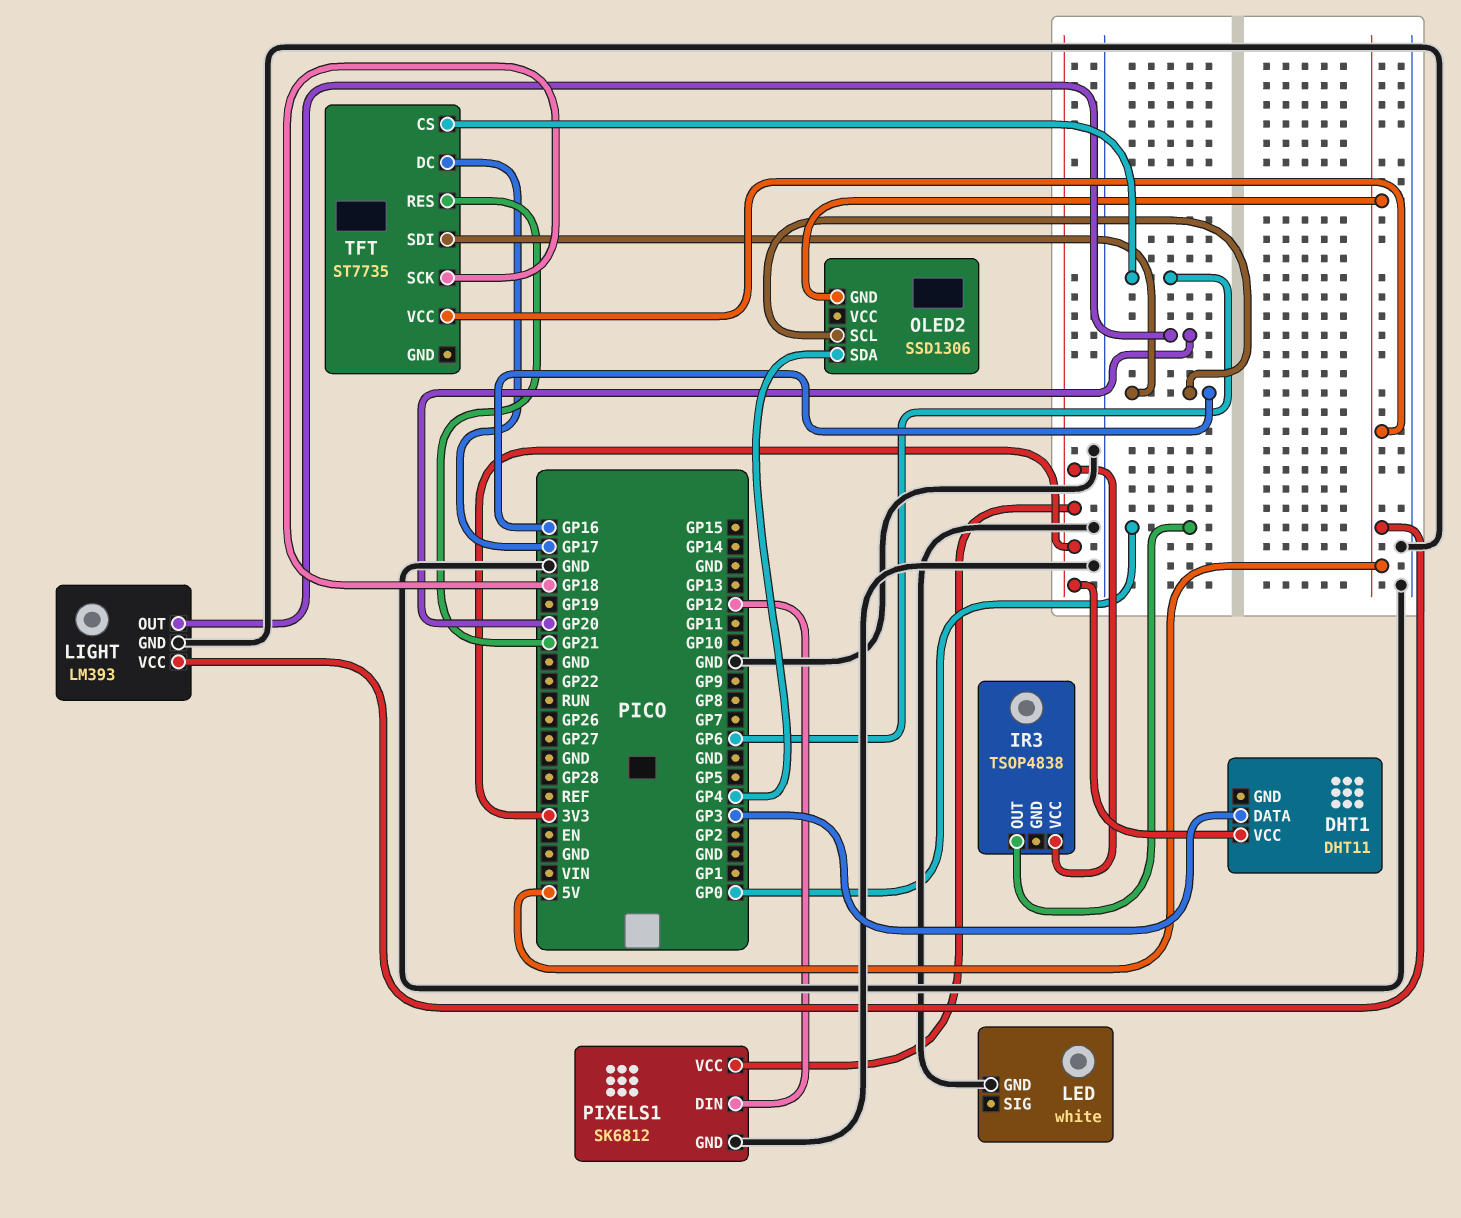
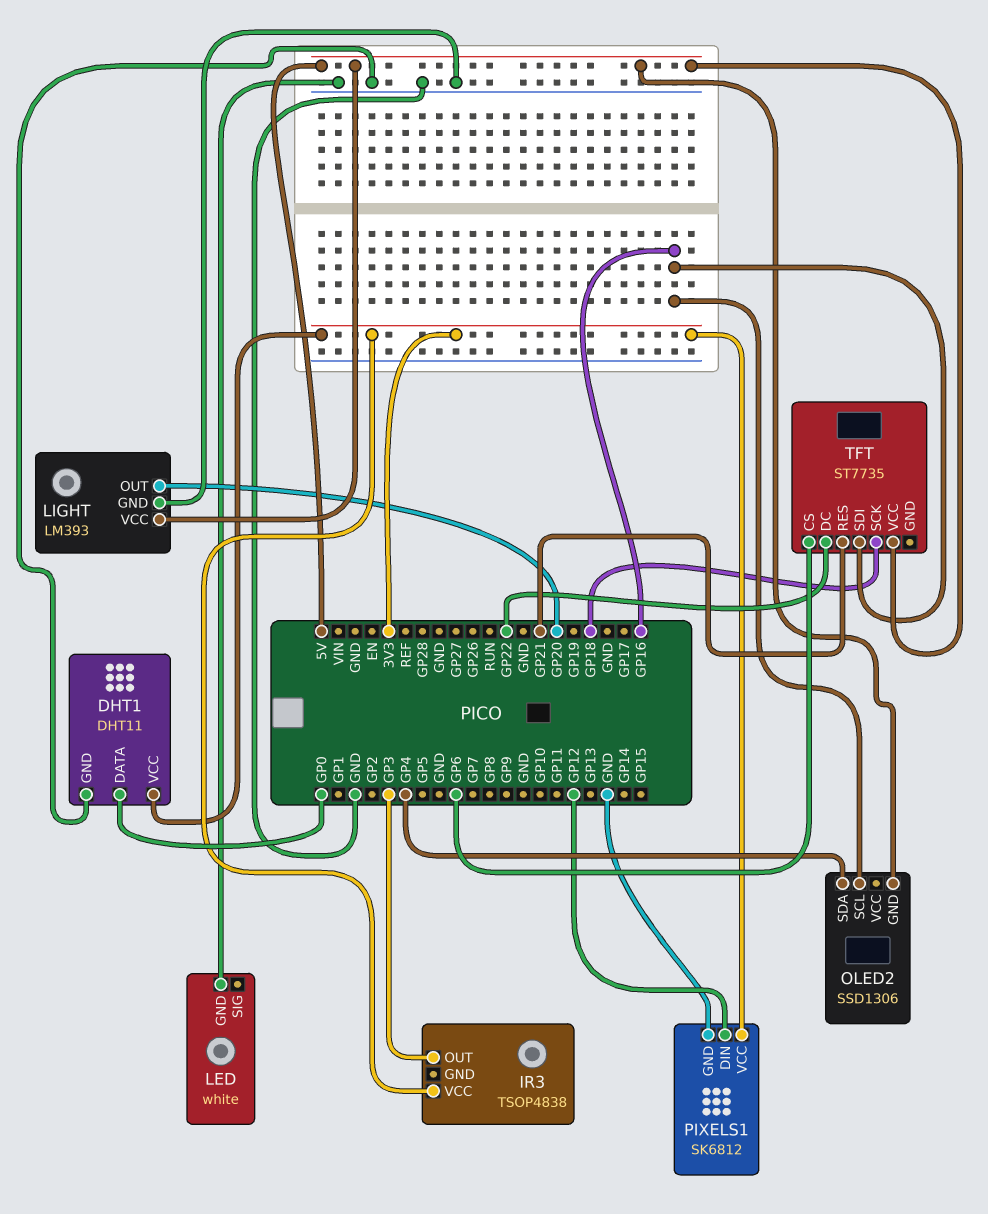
DHT1 pin DATA: GP3 -> GP0
DHT1 pin GND: none -> GND
IR3 pin OUT: GP0 -> GP3
TFT pin DC: GP17 -> GP22

